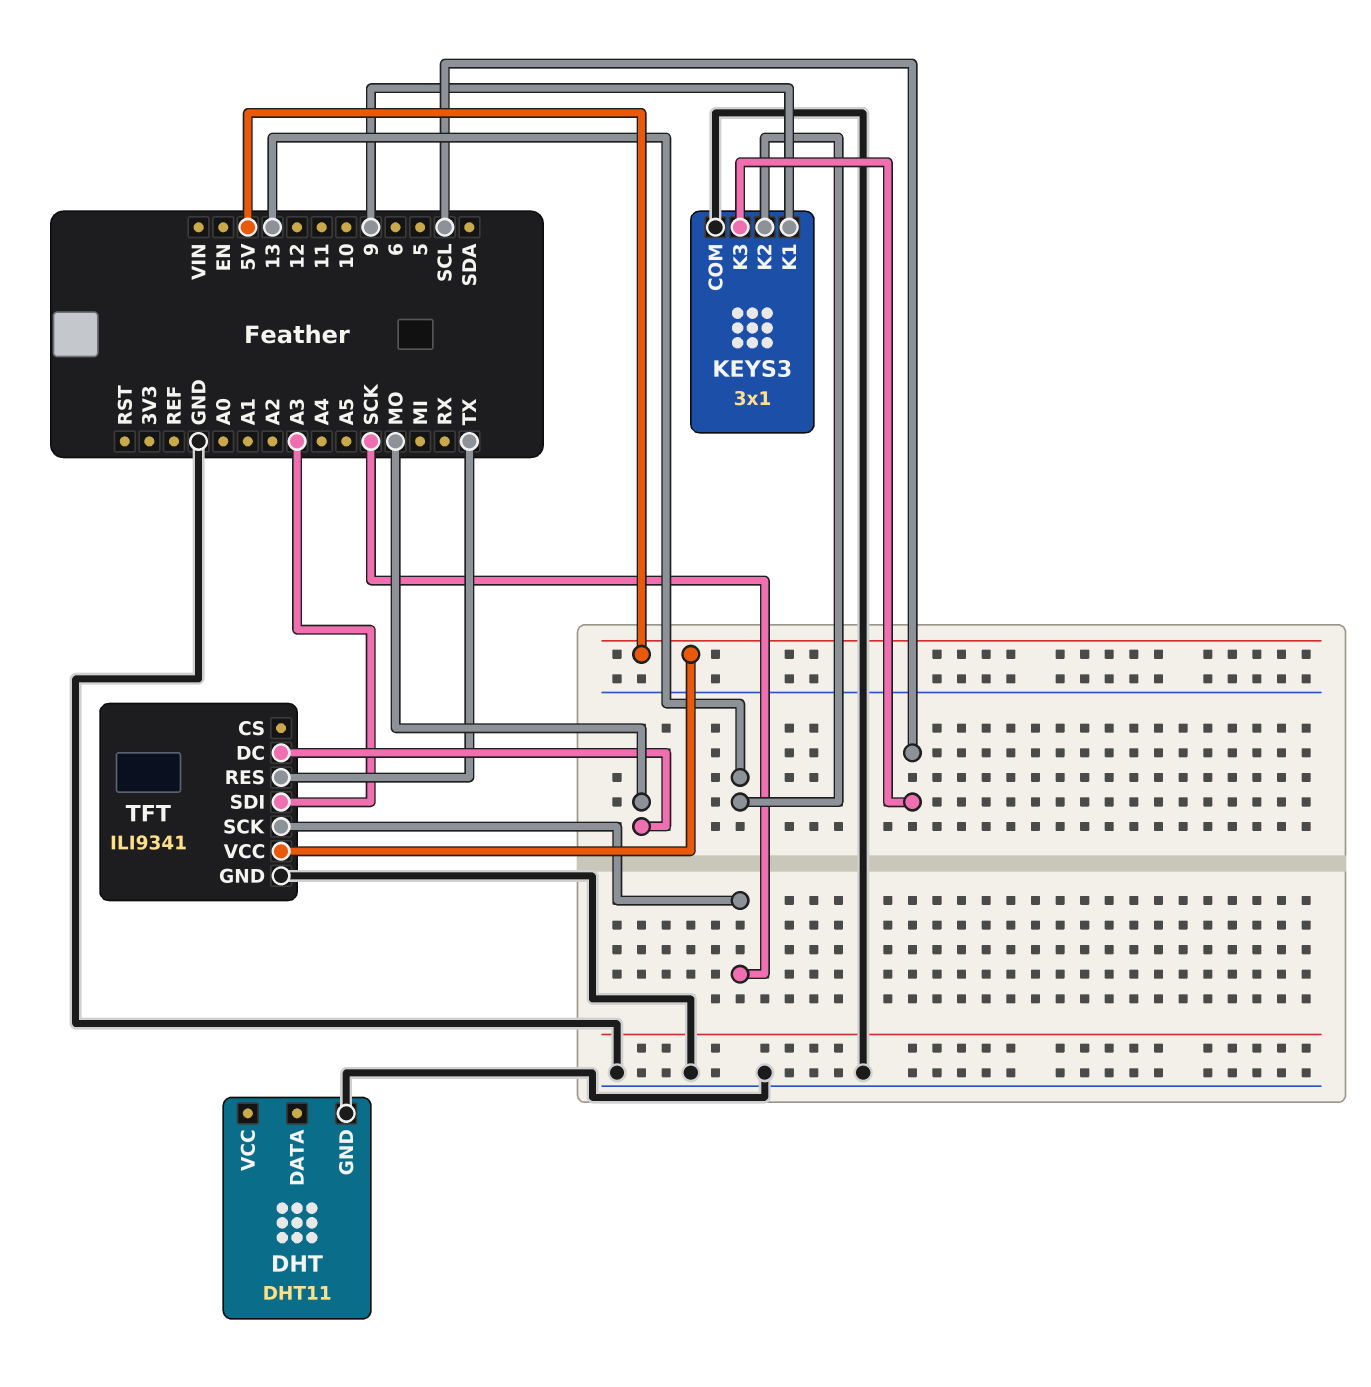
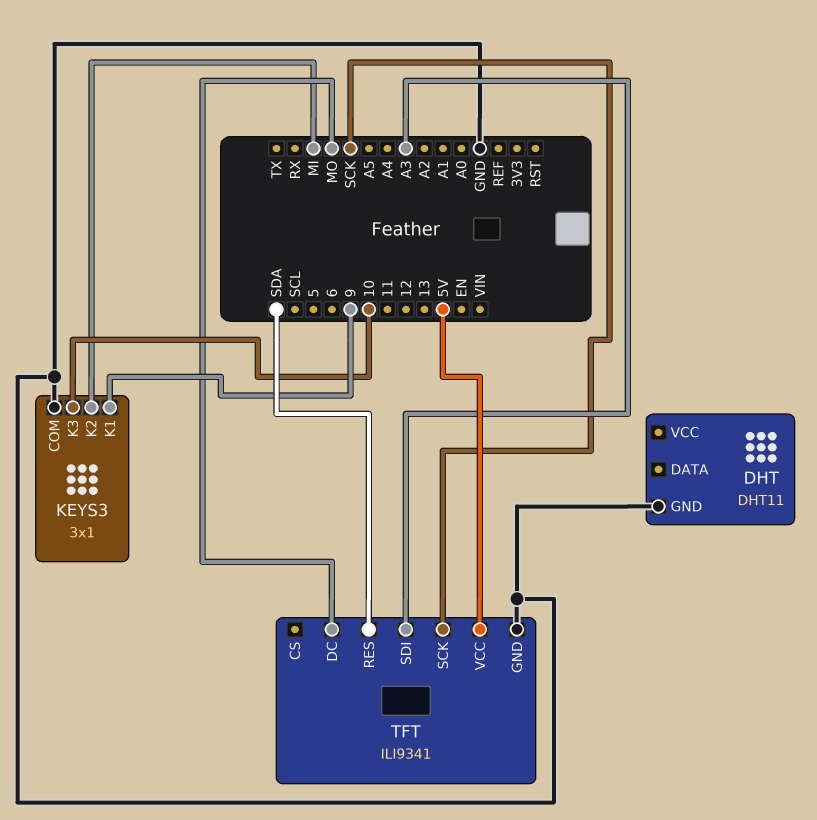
KEYS3 pin K2: 13 -> MI
KEYS3 pin K3: SCL -> 10
TFT pin RES: TX -> SDA

